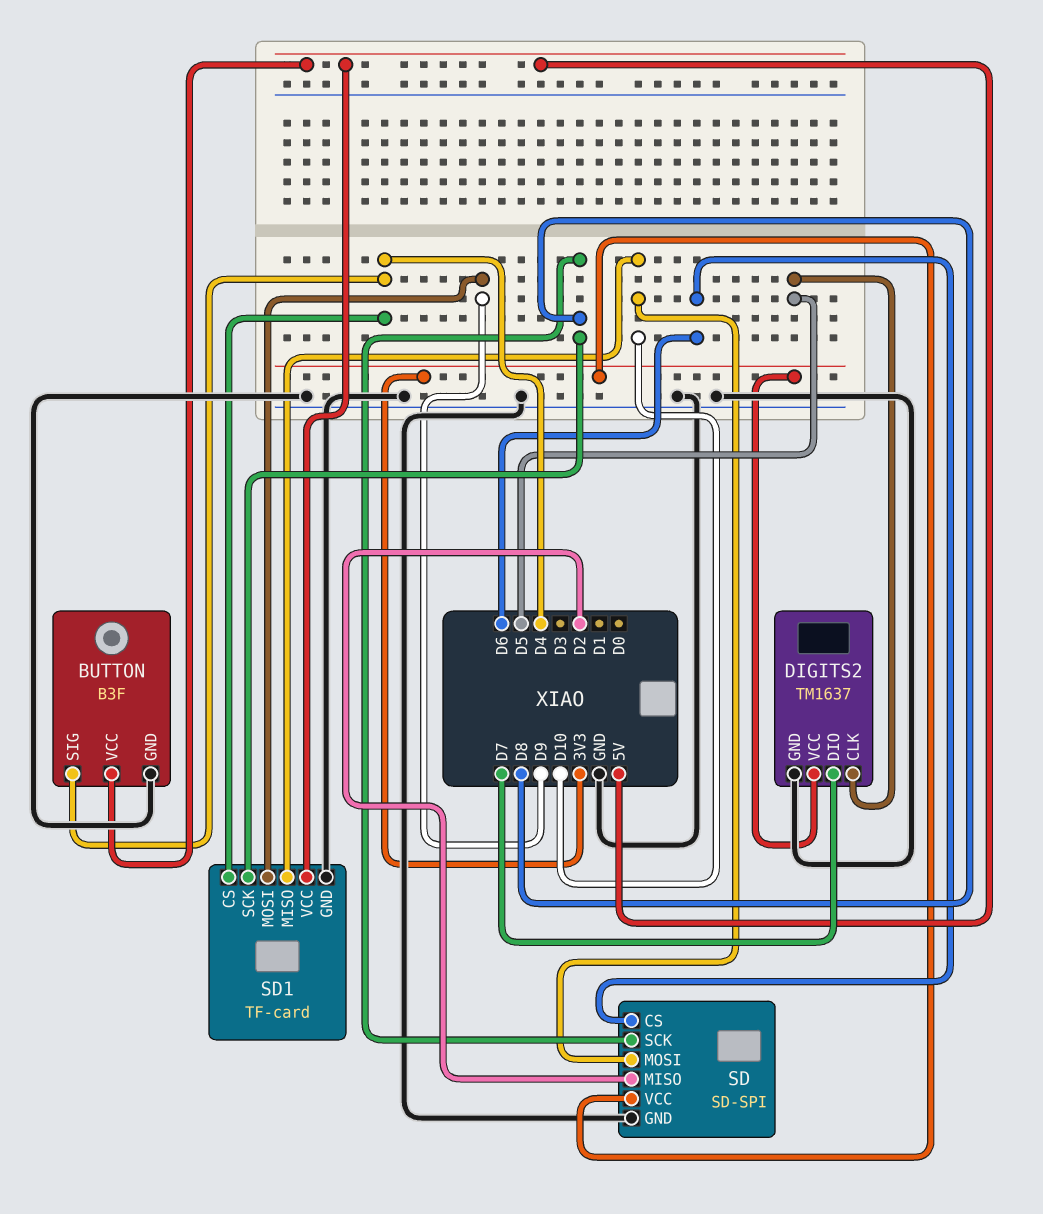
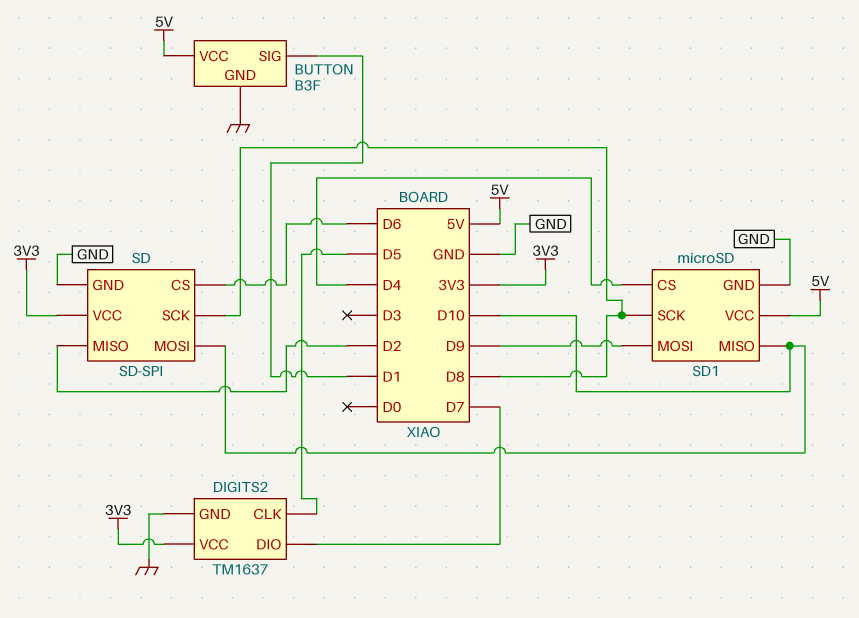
BUTTON pin SIG: D4 -> D1
SD1: TF-card -> microSD

